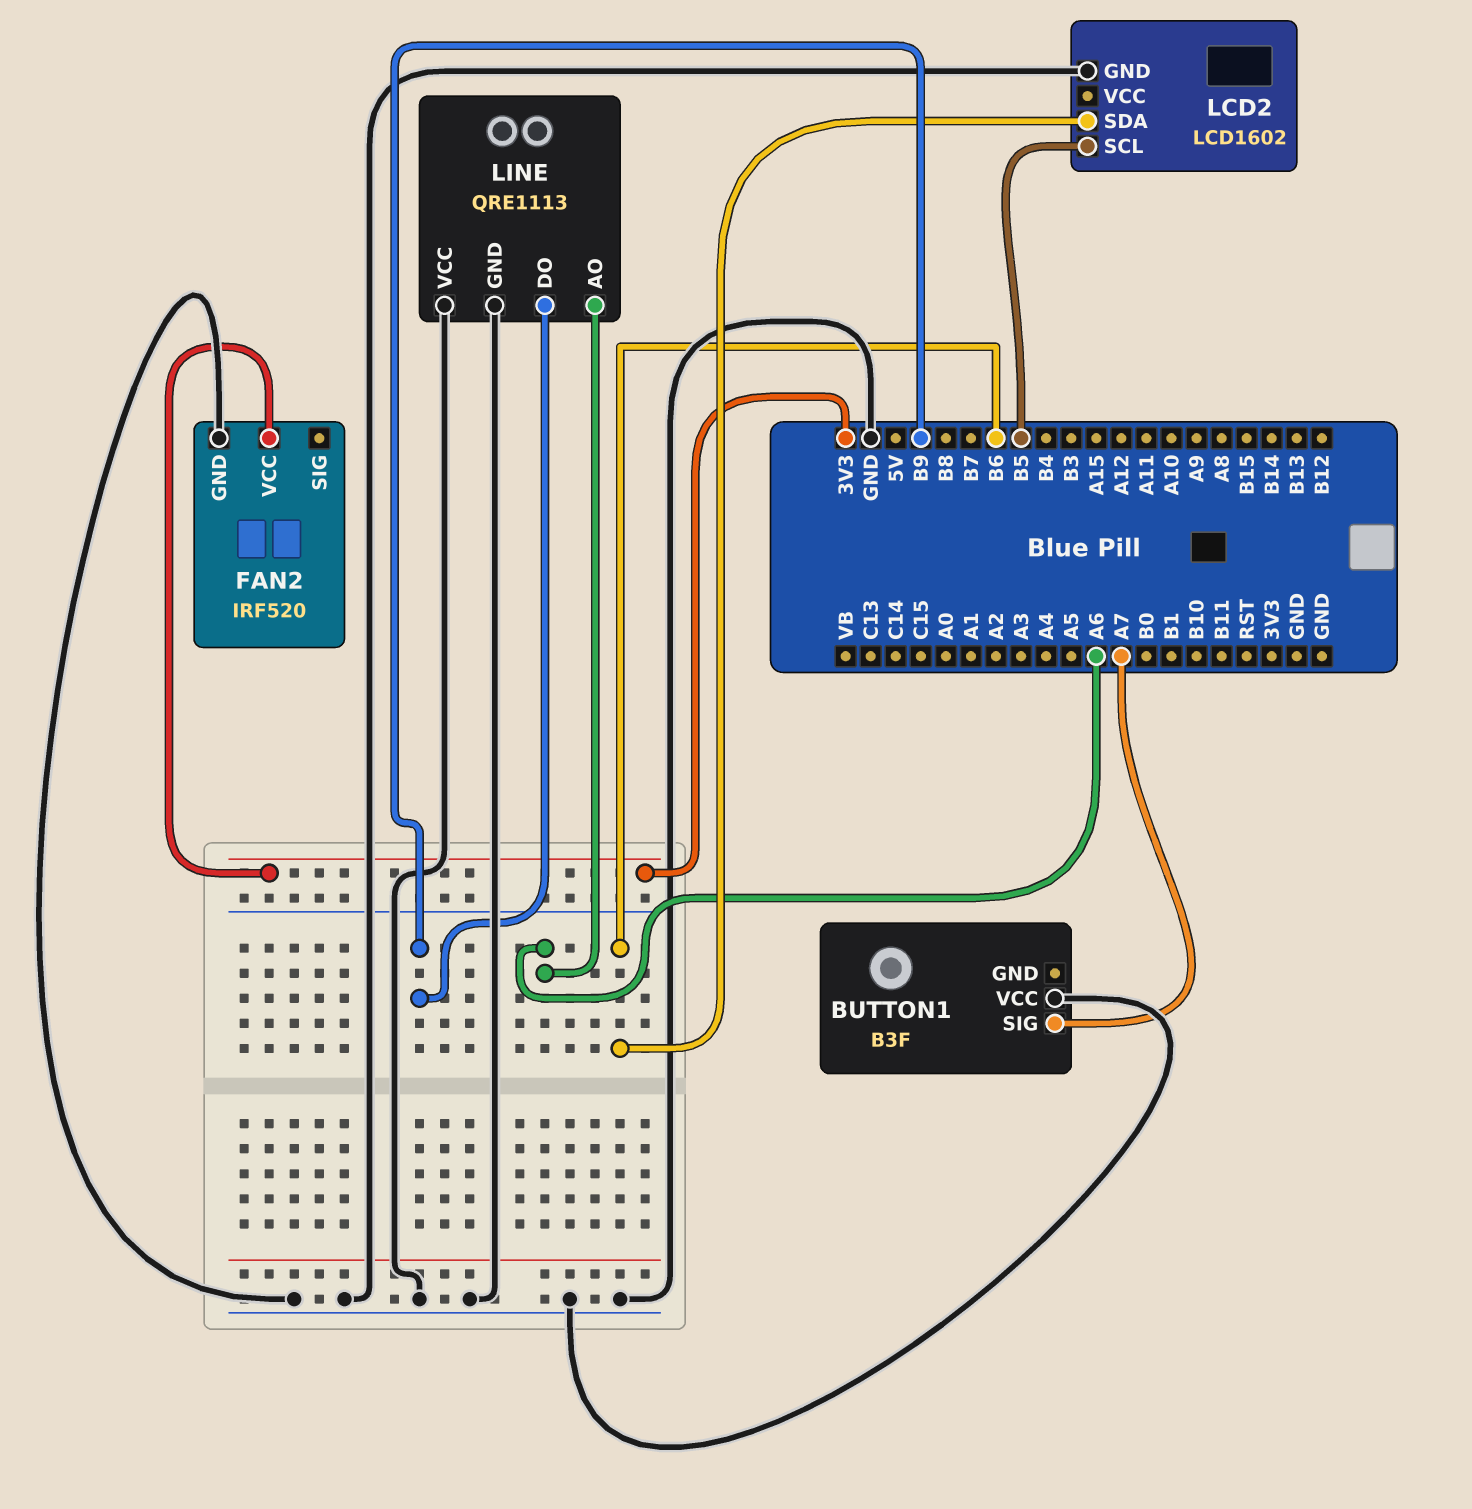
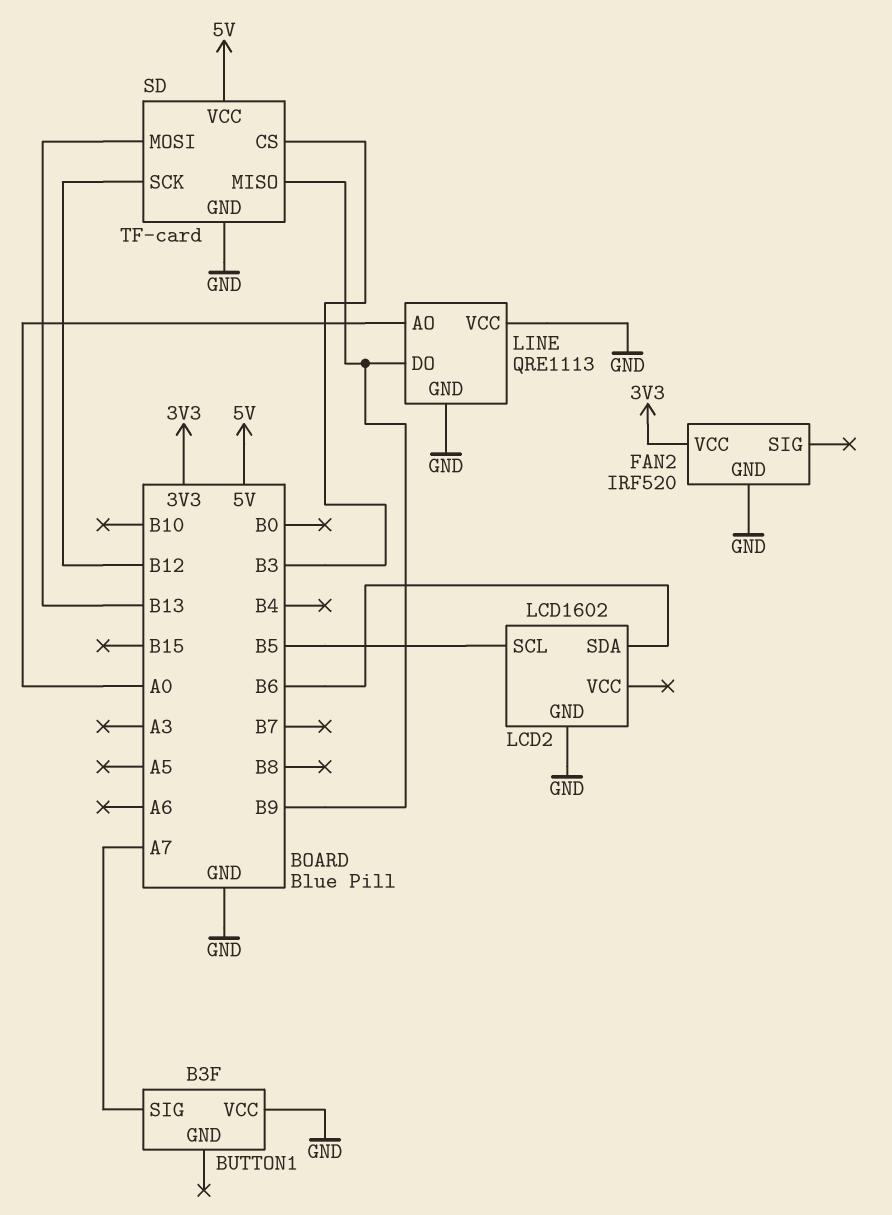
LINE pin AO: A6 -> A0
SD: none -> TF-card
SD pin CS: none -> B3
SD pin GND: none -> GND
SD pin MISO: none -> B9
SD pin MOSI: none -> B13
SD pin SCK: none -> B12
SD pin VCC: none -> 5V

